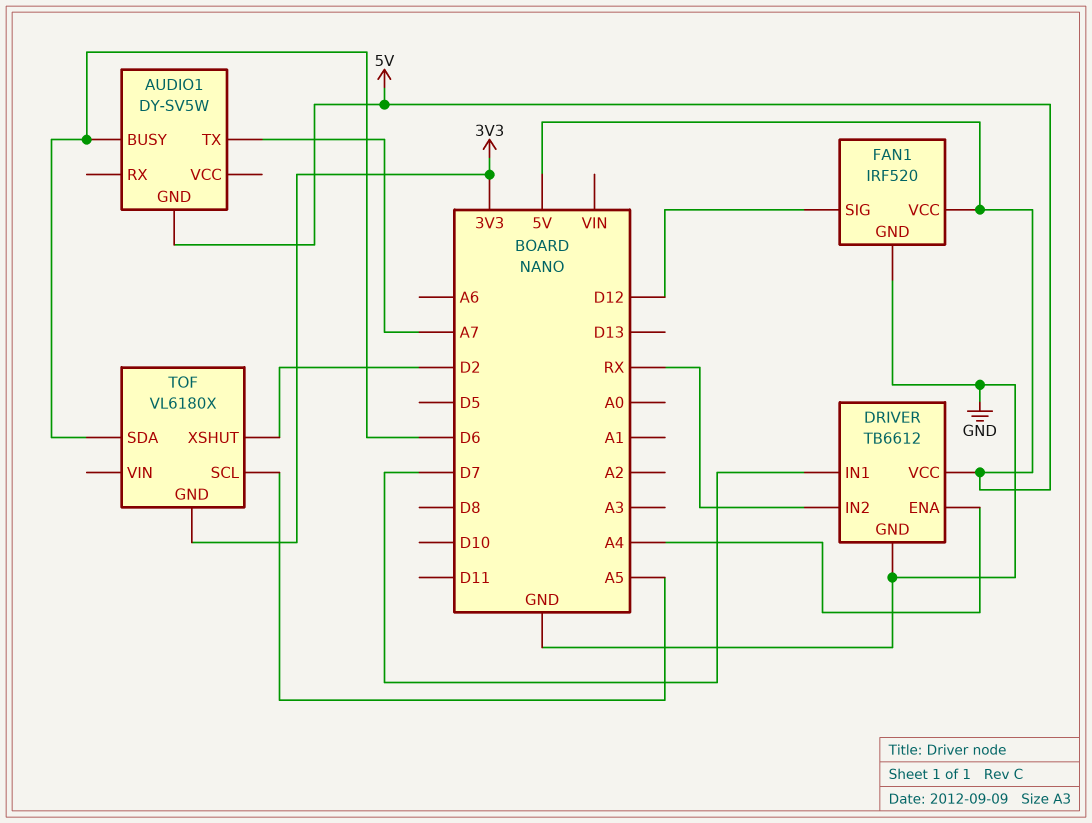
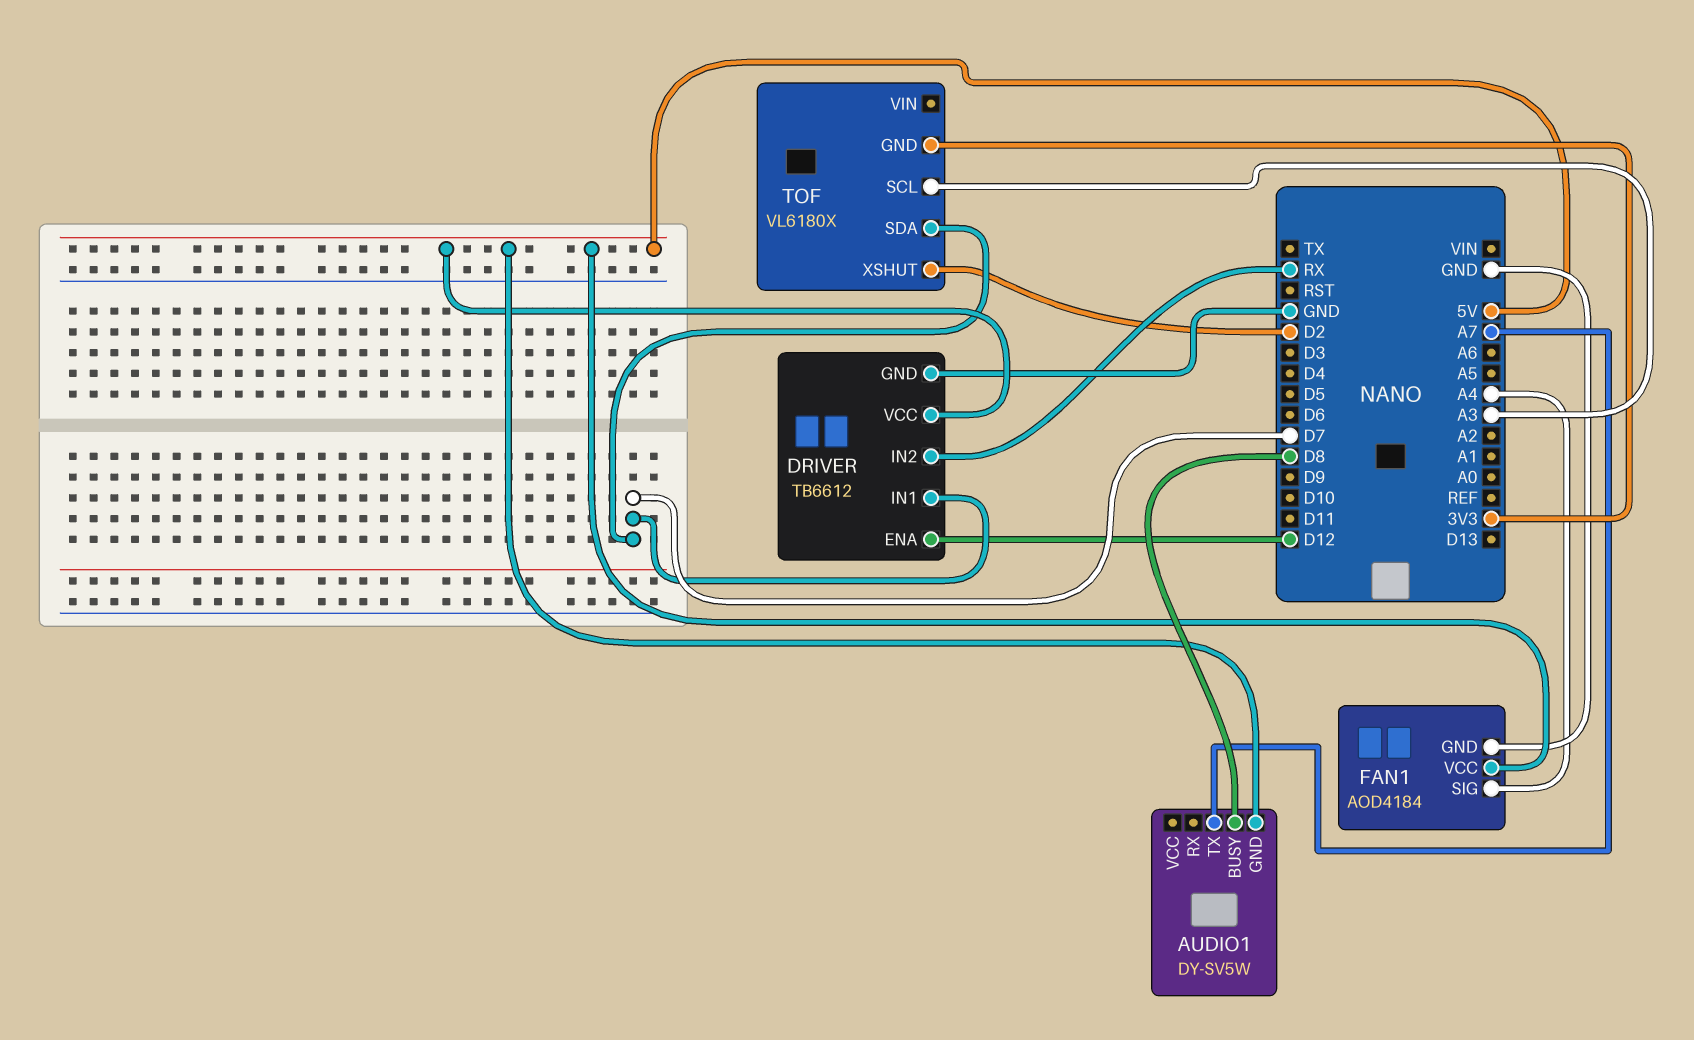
AUDIO1 pin BUSY: D6 -> D8
DRIVER pin ENA: A4 -> D12
FAN1: IRF520 -> AOD4184
FAN1 pin SIG: D12 -> A4
TOF pin SCL: A5 -> A3
TOF pin SDA: D6 -> D7

